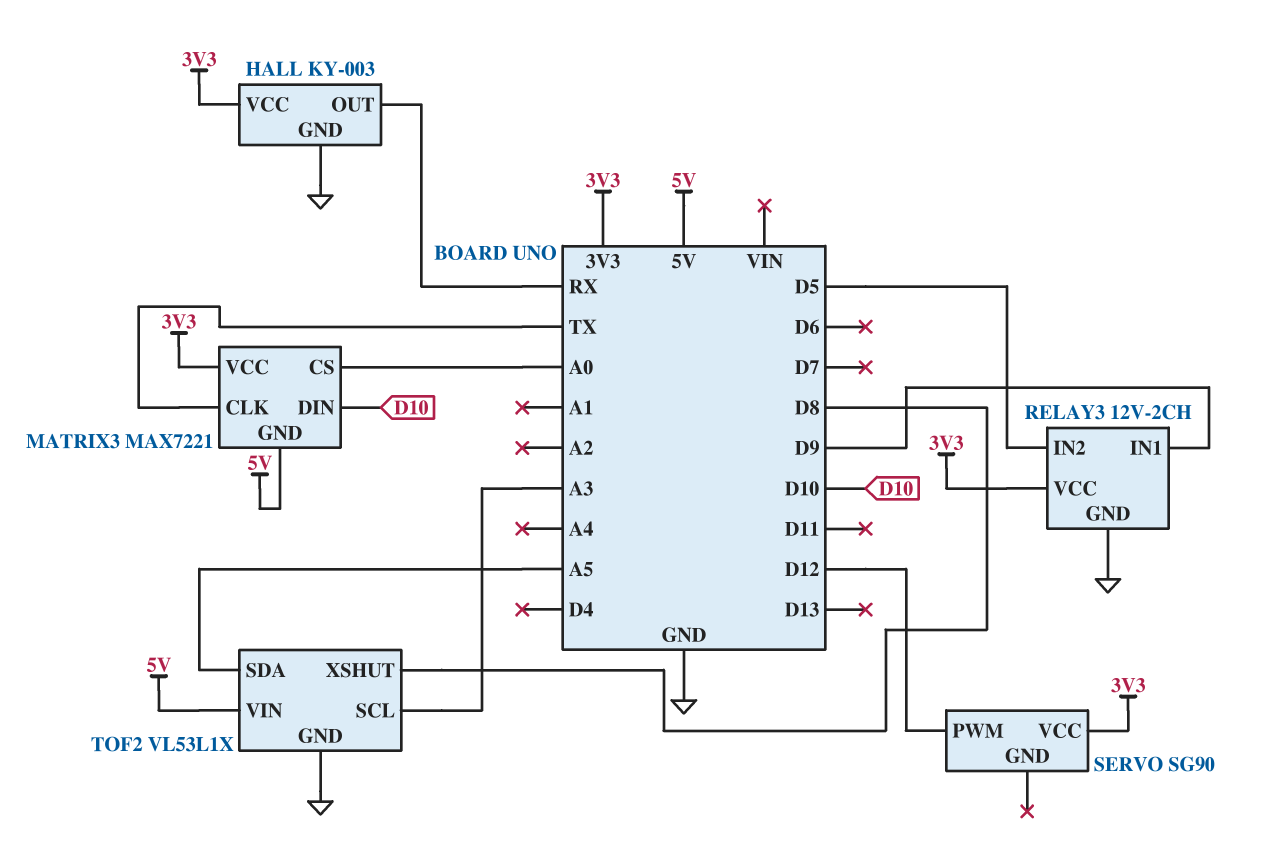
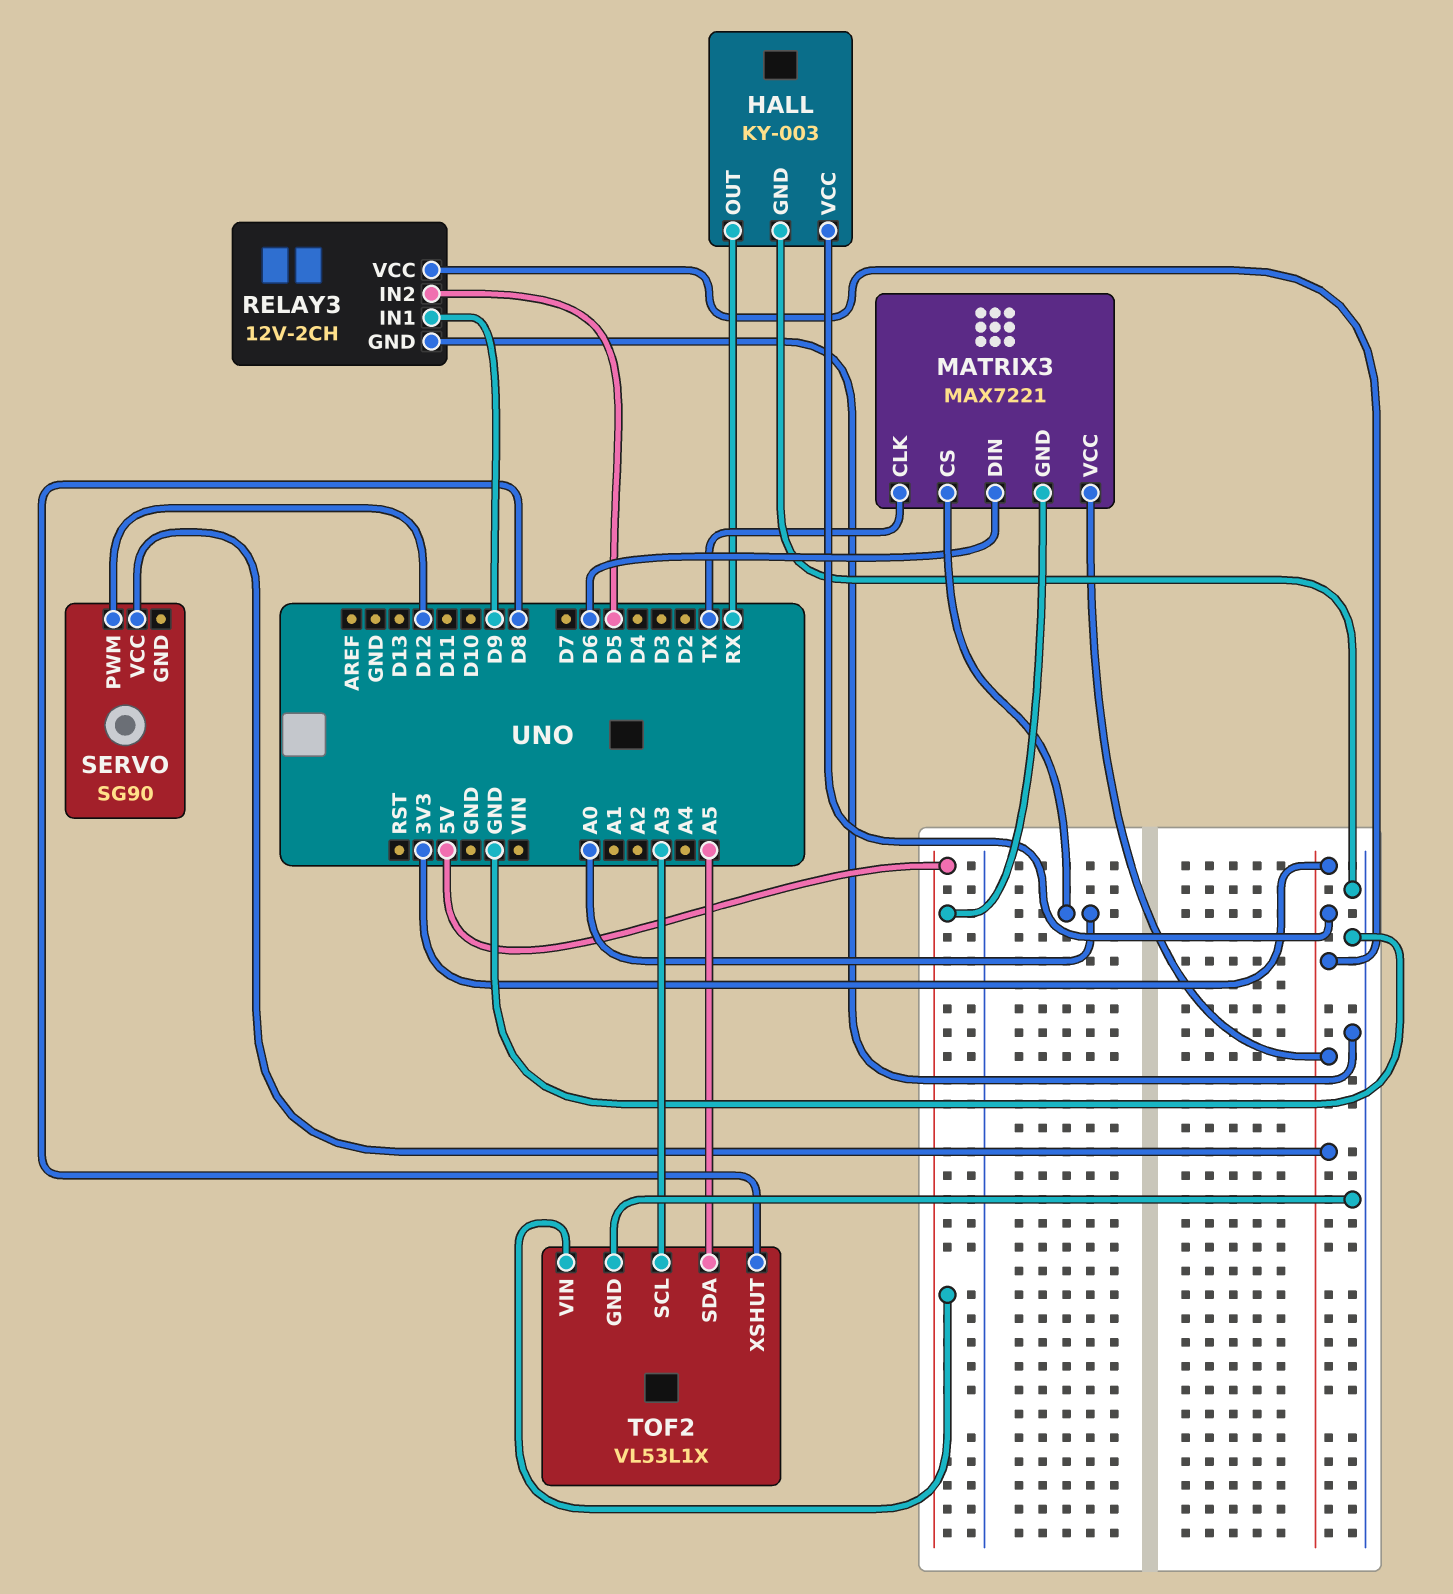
MATRIX3 pin DIN: D10 -> D6

